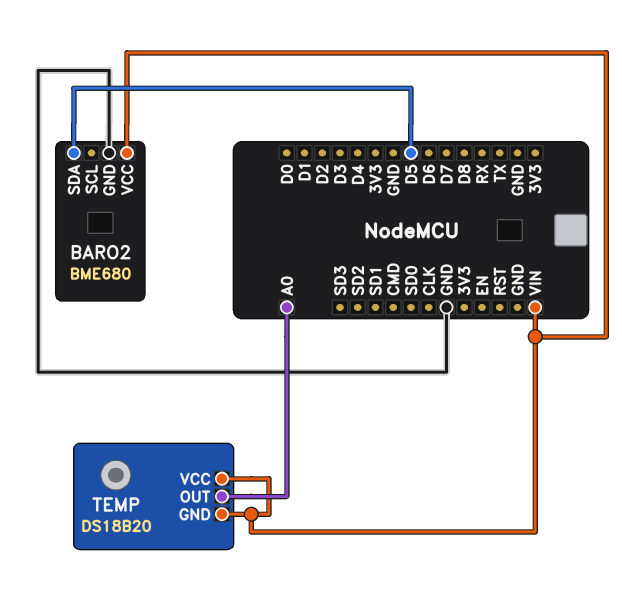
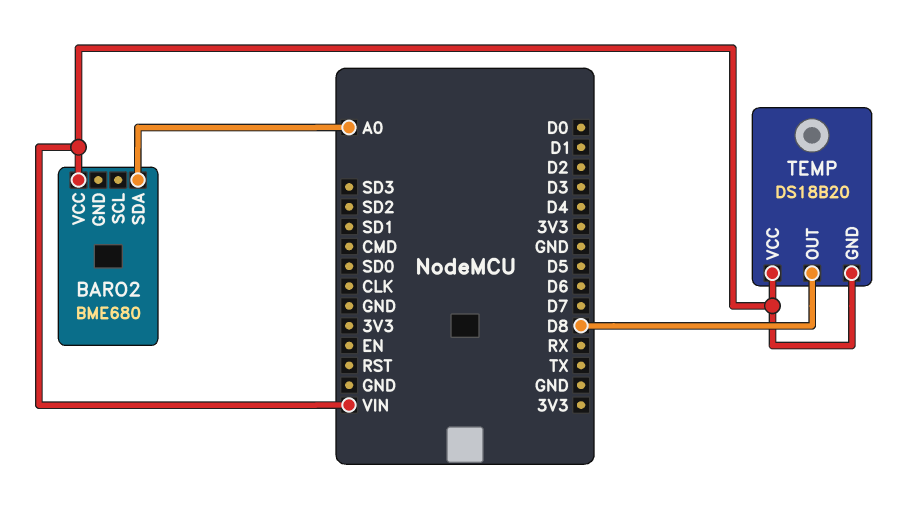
BARO2 pin GND: GND -> none
BARO2 pin SDA: D5 -> A0
TEMP pin OUT: A0 -> D8

